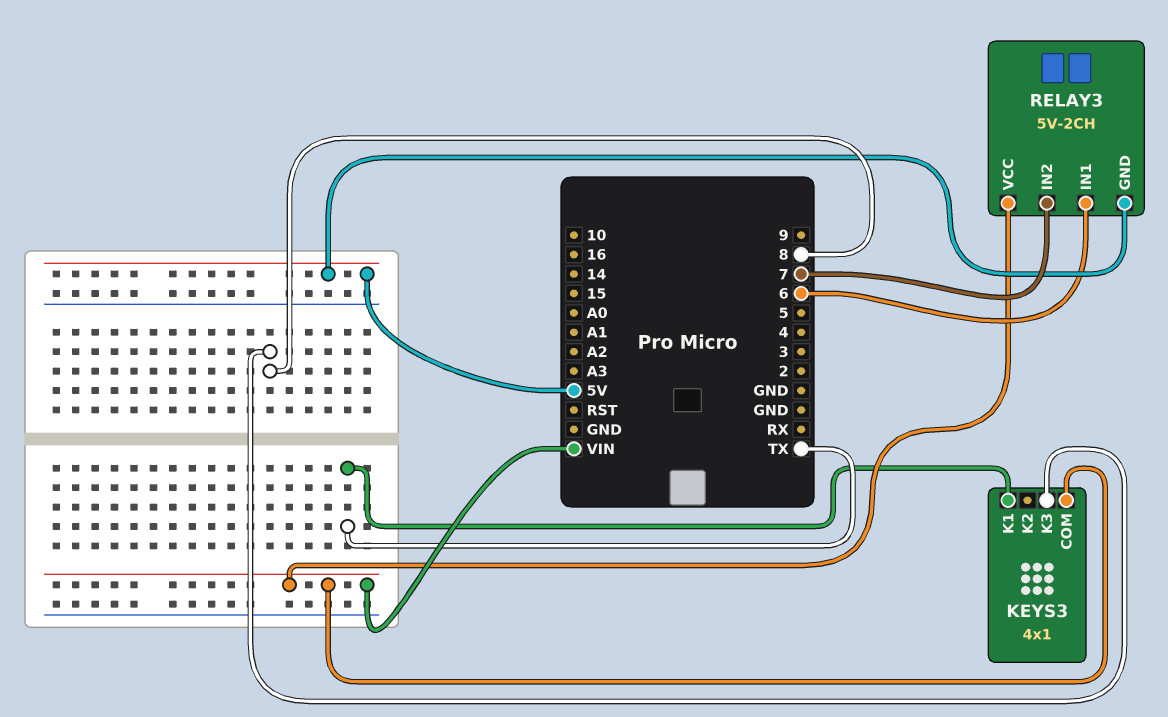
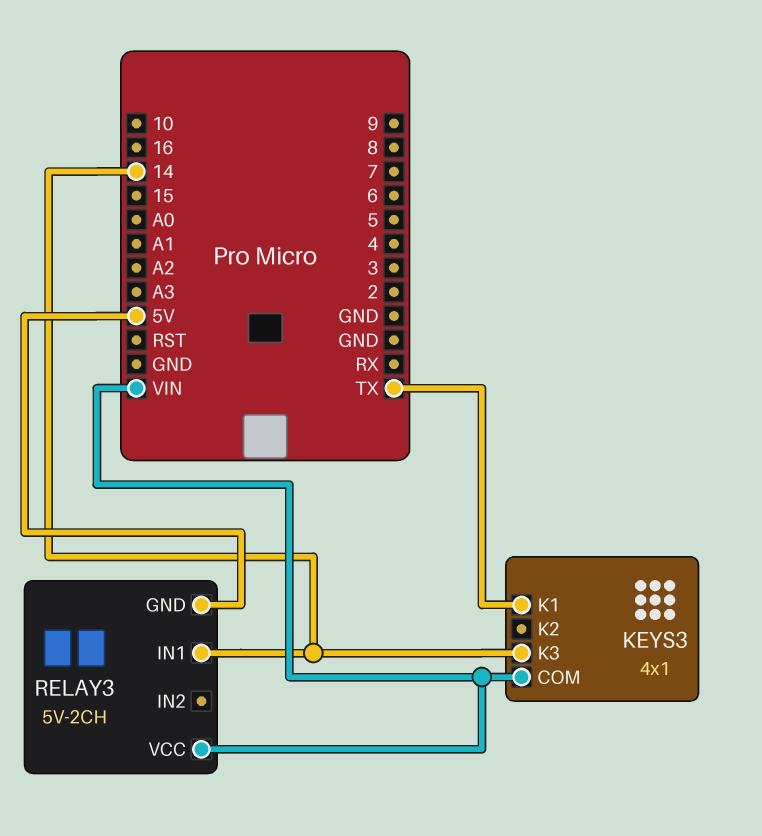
KEYS3 pin K3: 8 -> 14
RELAY3 pin IN1: 6 -> 14
RELAY3 pin IN2: 7 -> none

